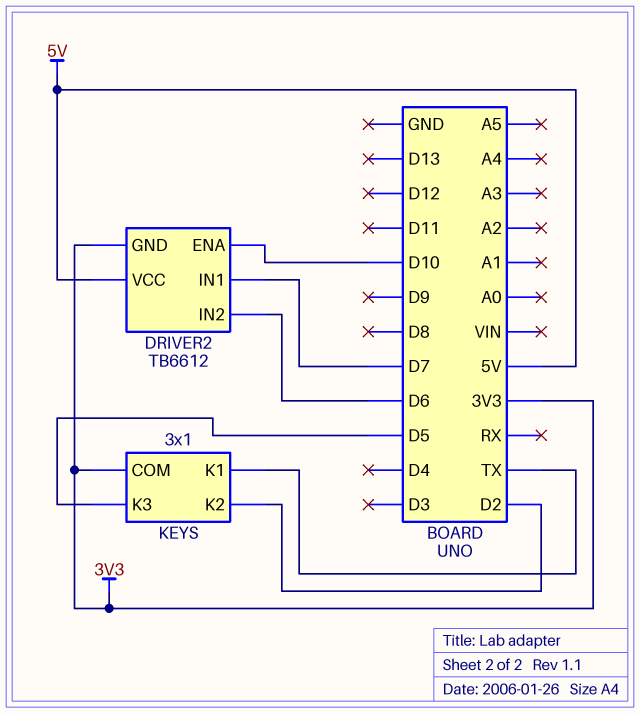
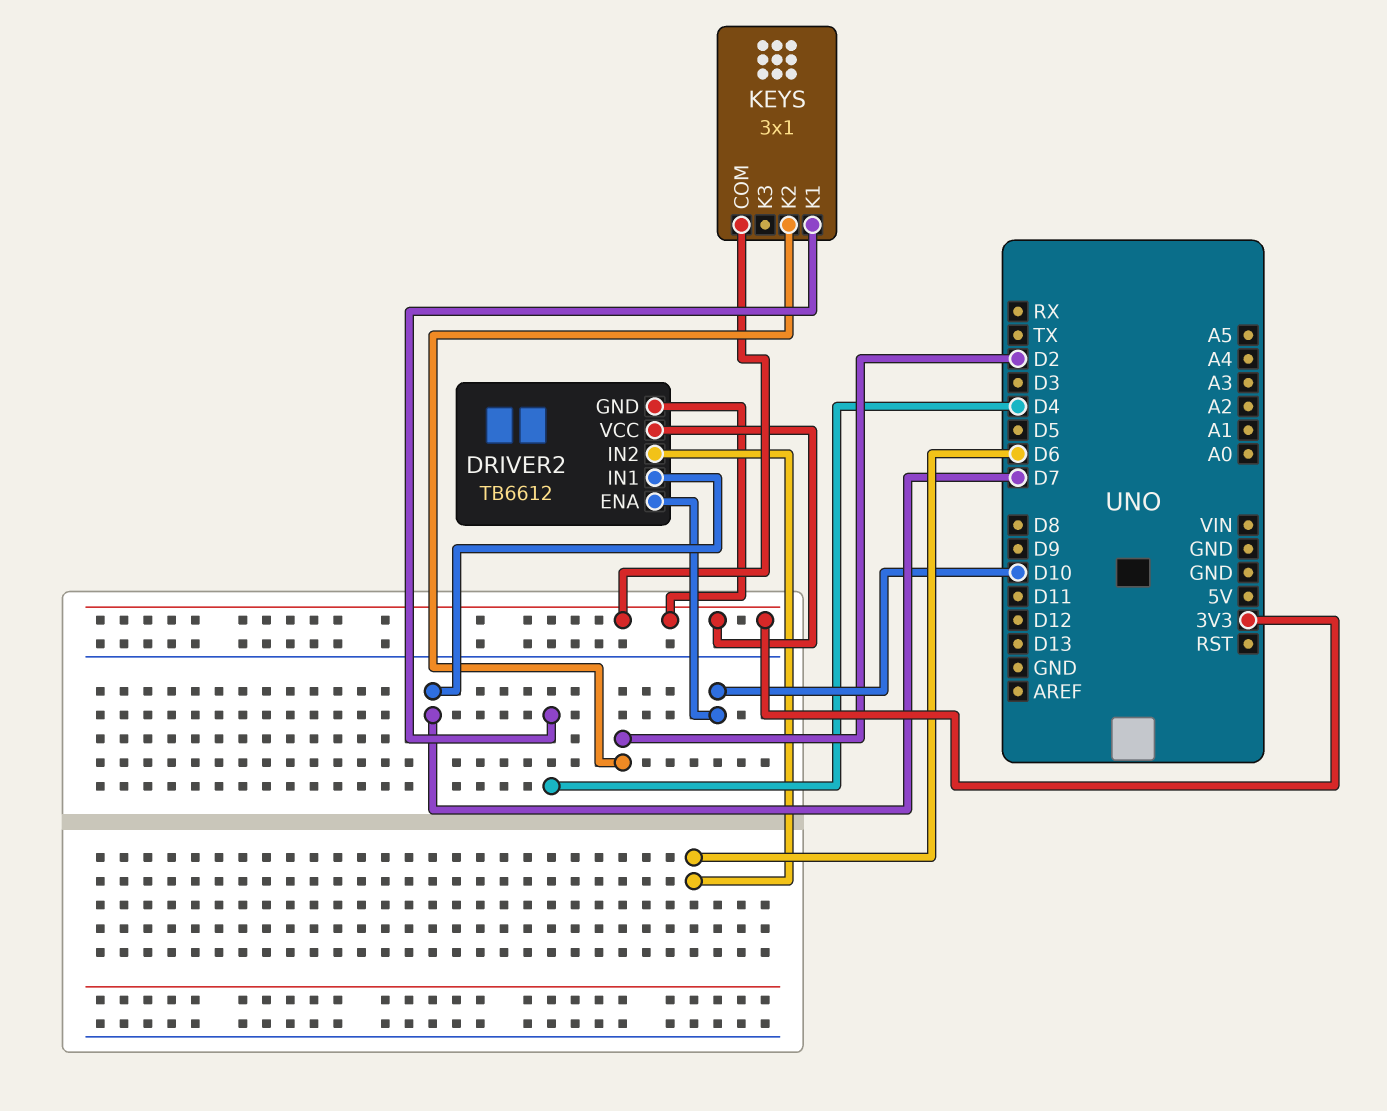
DRIVER2 pin VCC: 5V -> 3V3
KEYS pin K1: TX -> D4
KEYS pin K3: D5 -> none

